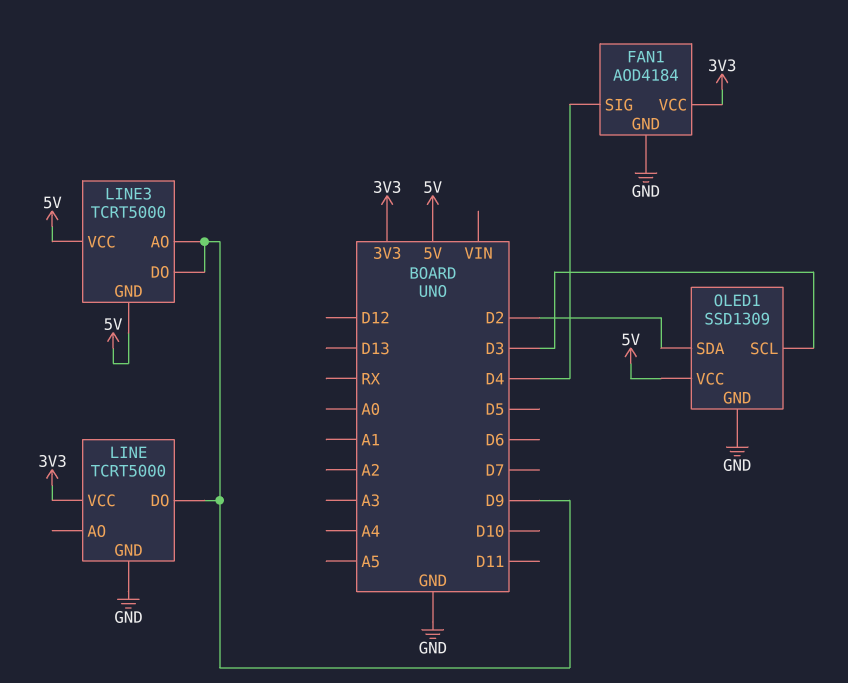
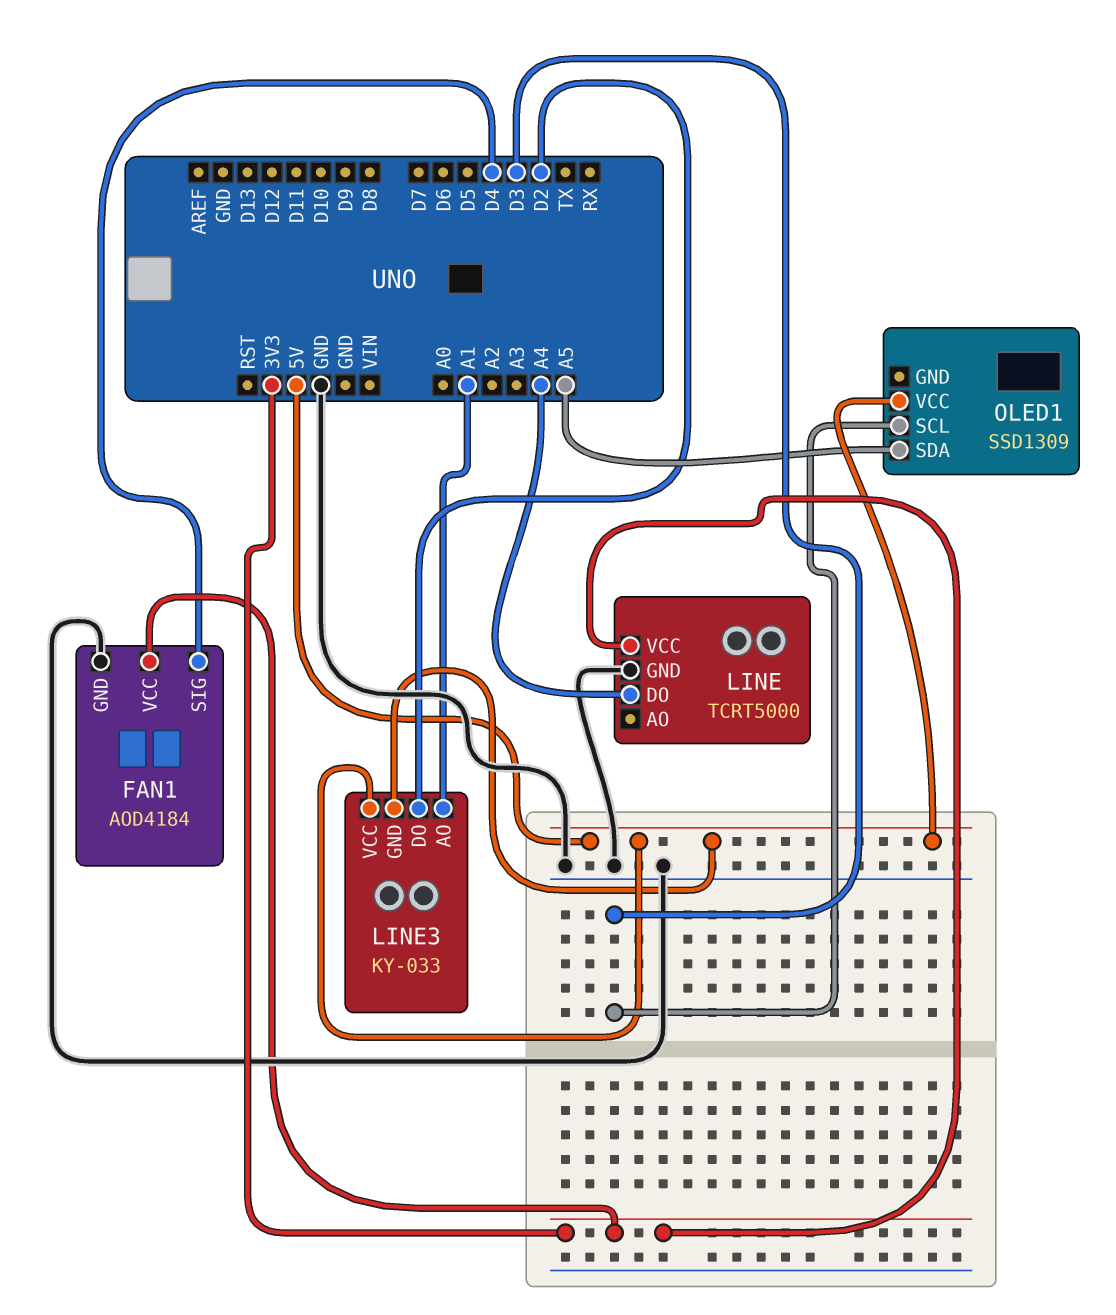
LINE pin DO: D9 -> A4
LINE3: TCRT5000 -> KY-033
LINE3 pin AO: D9 -> A1
LINE3 pin DO: D9 -> D2
OLED1 pin GND: GND -> none
OLED1 pin SDA: D2 -> A5

